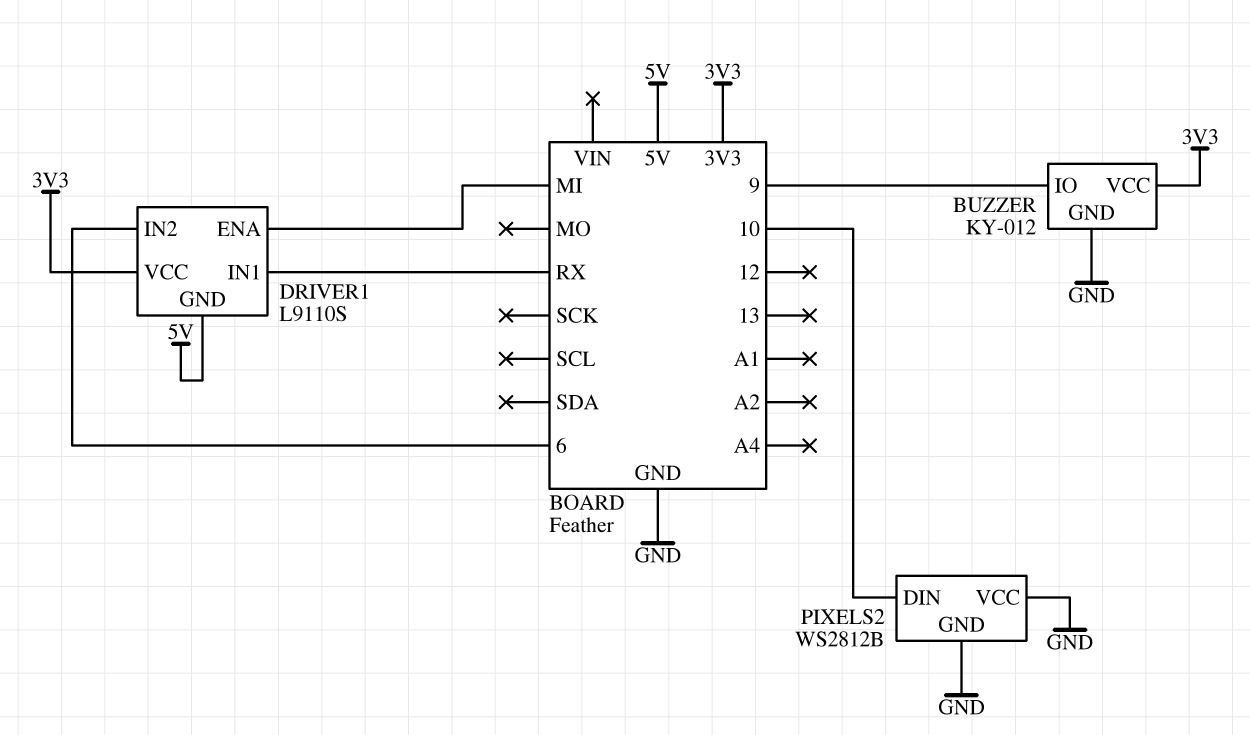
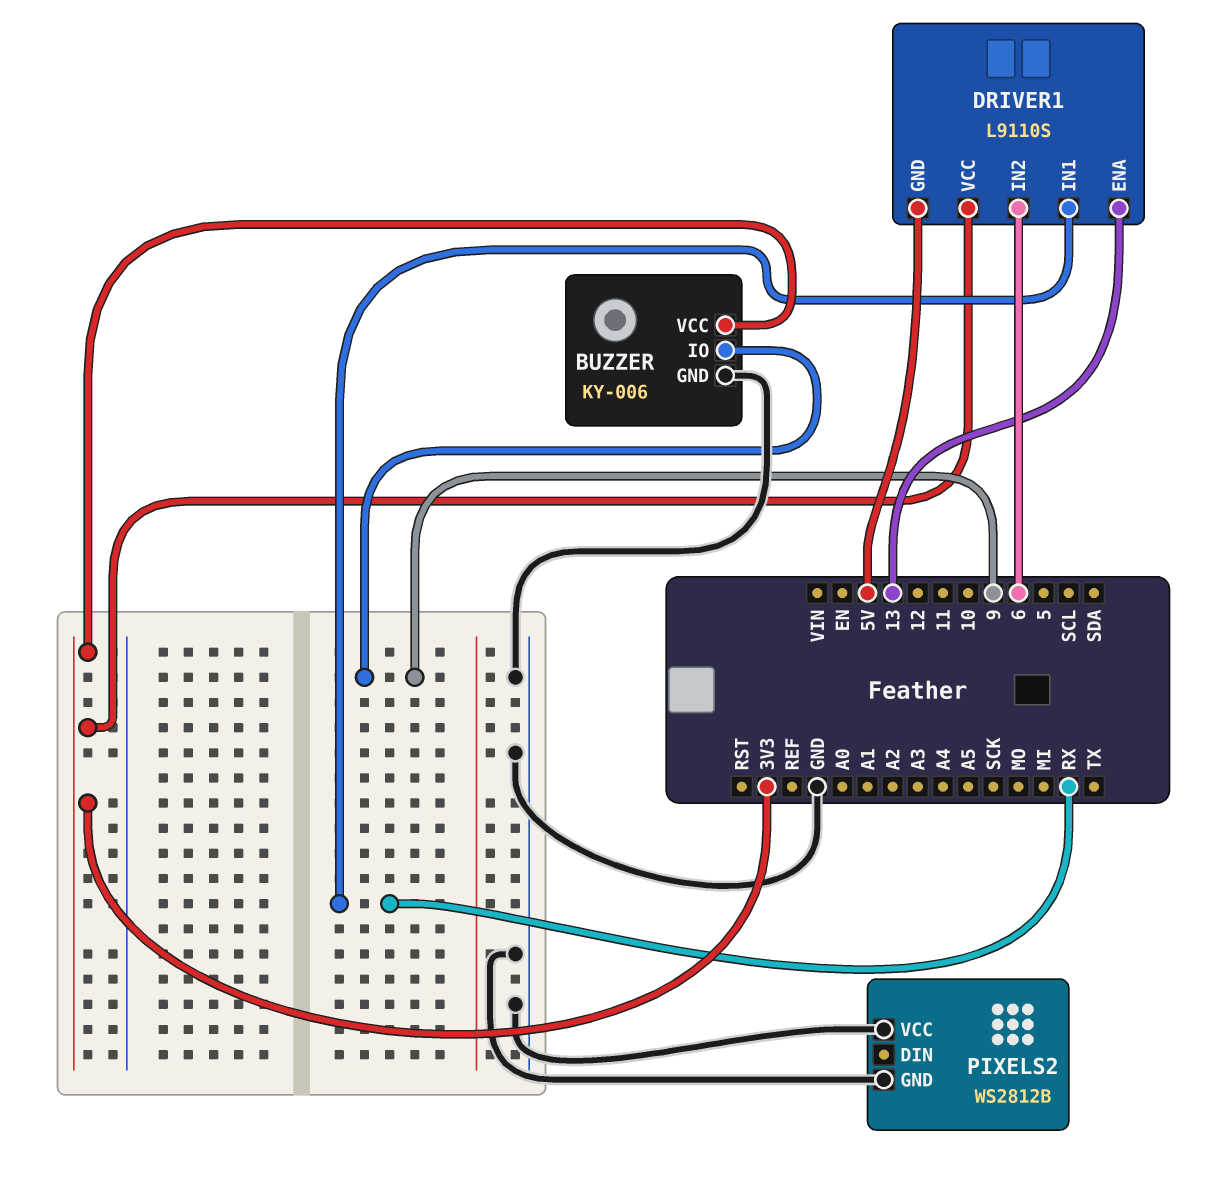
BUZZER: KY-012 -> KY-006
DRIVER1 pin ENA: MI -> 13
PIXELS2 pin DIN: 10 -> none

